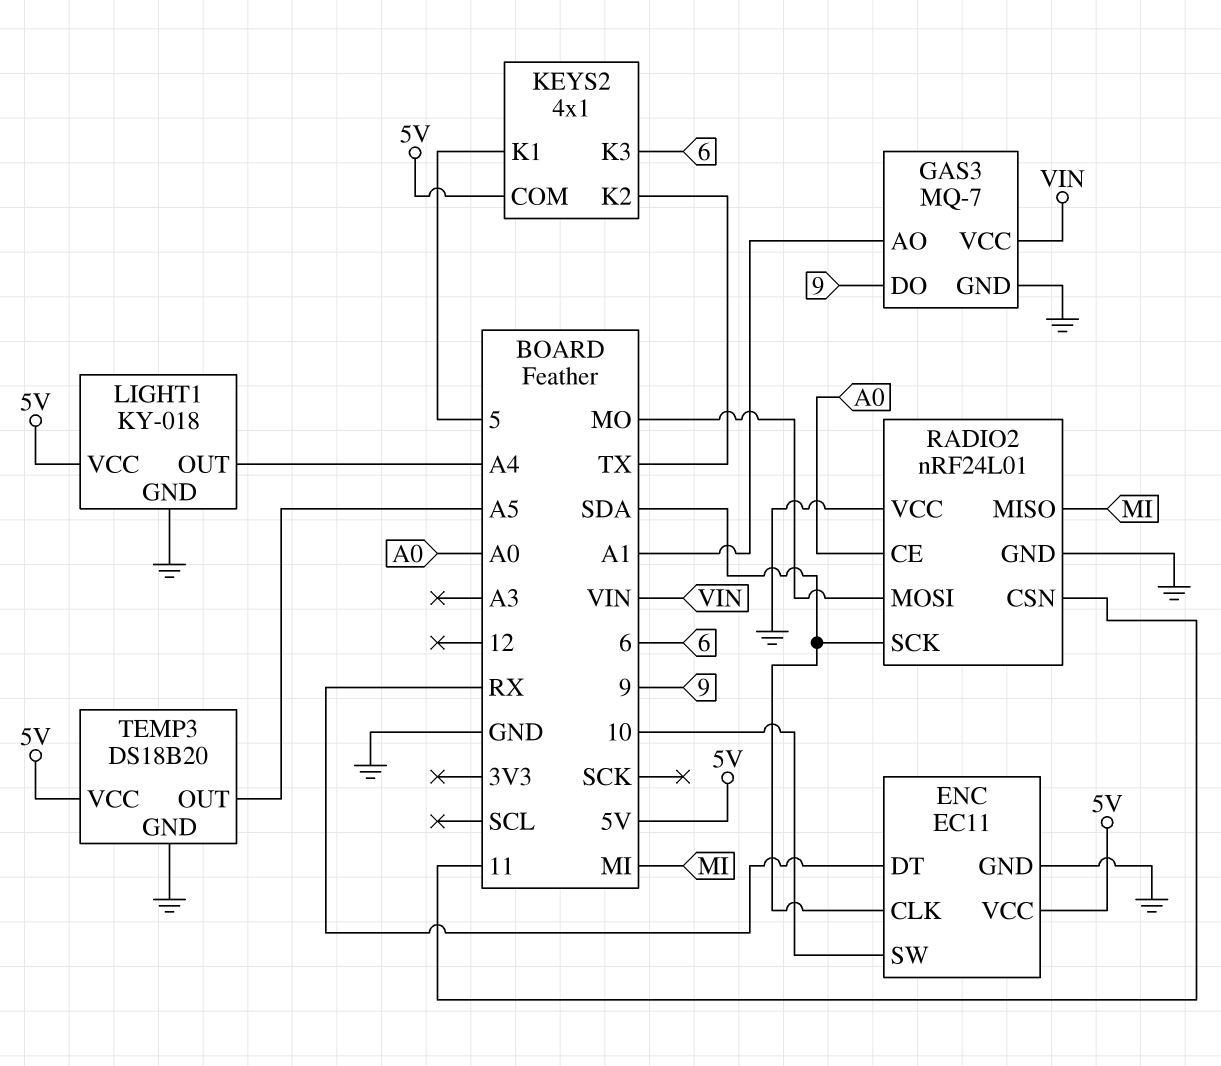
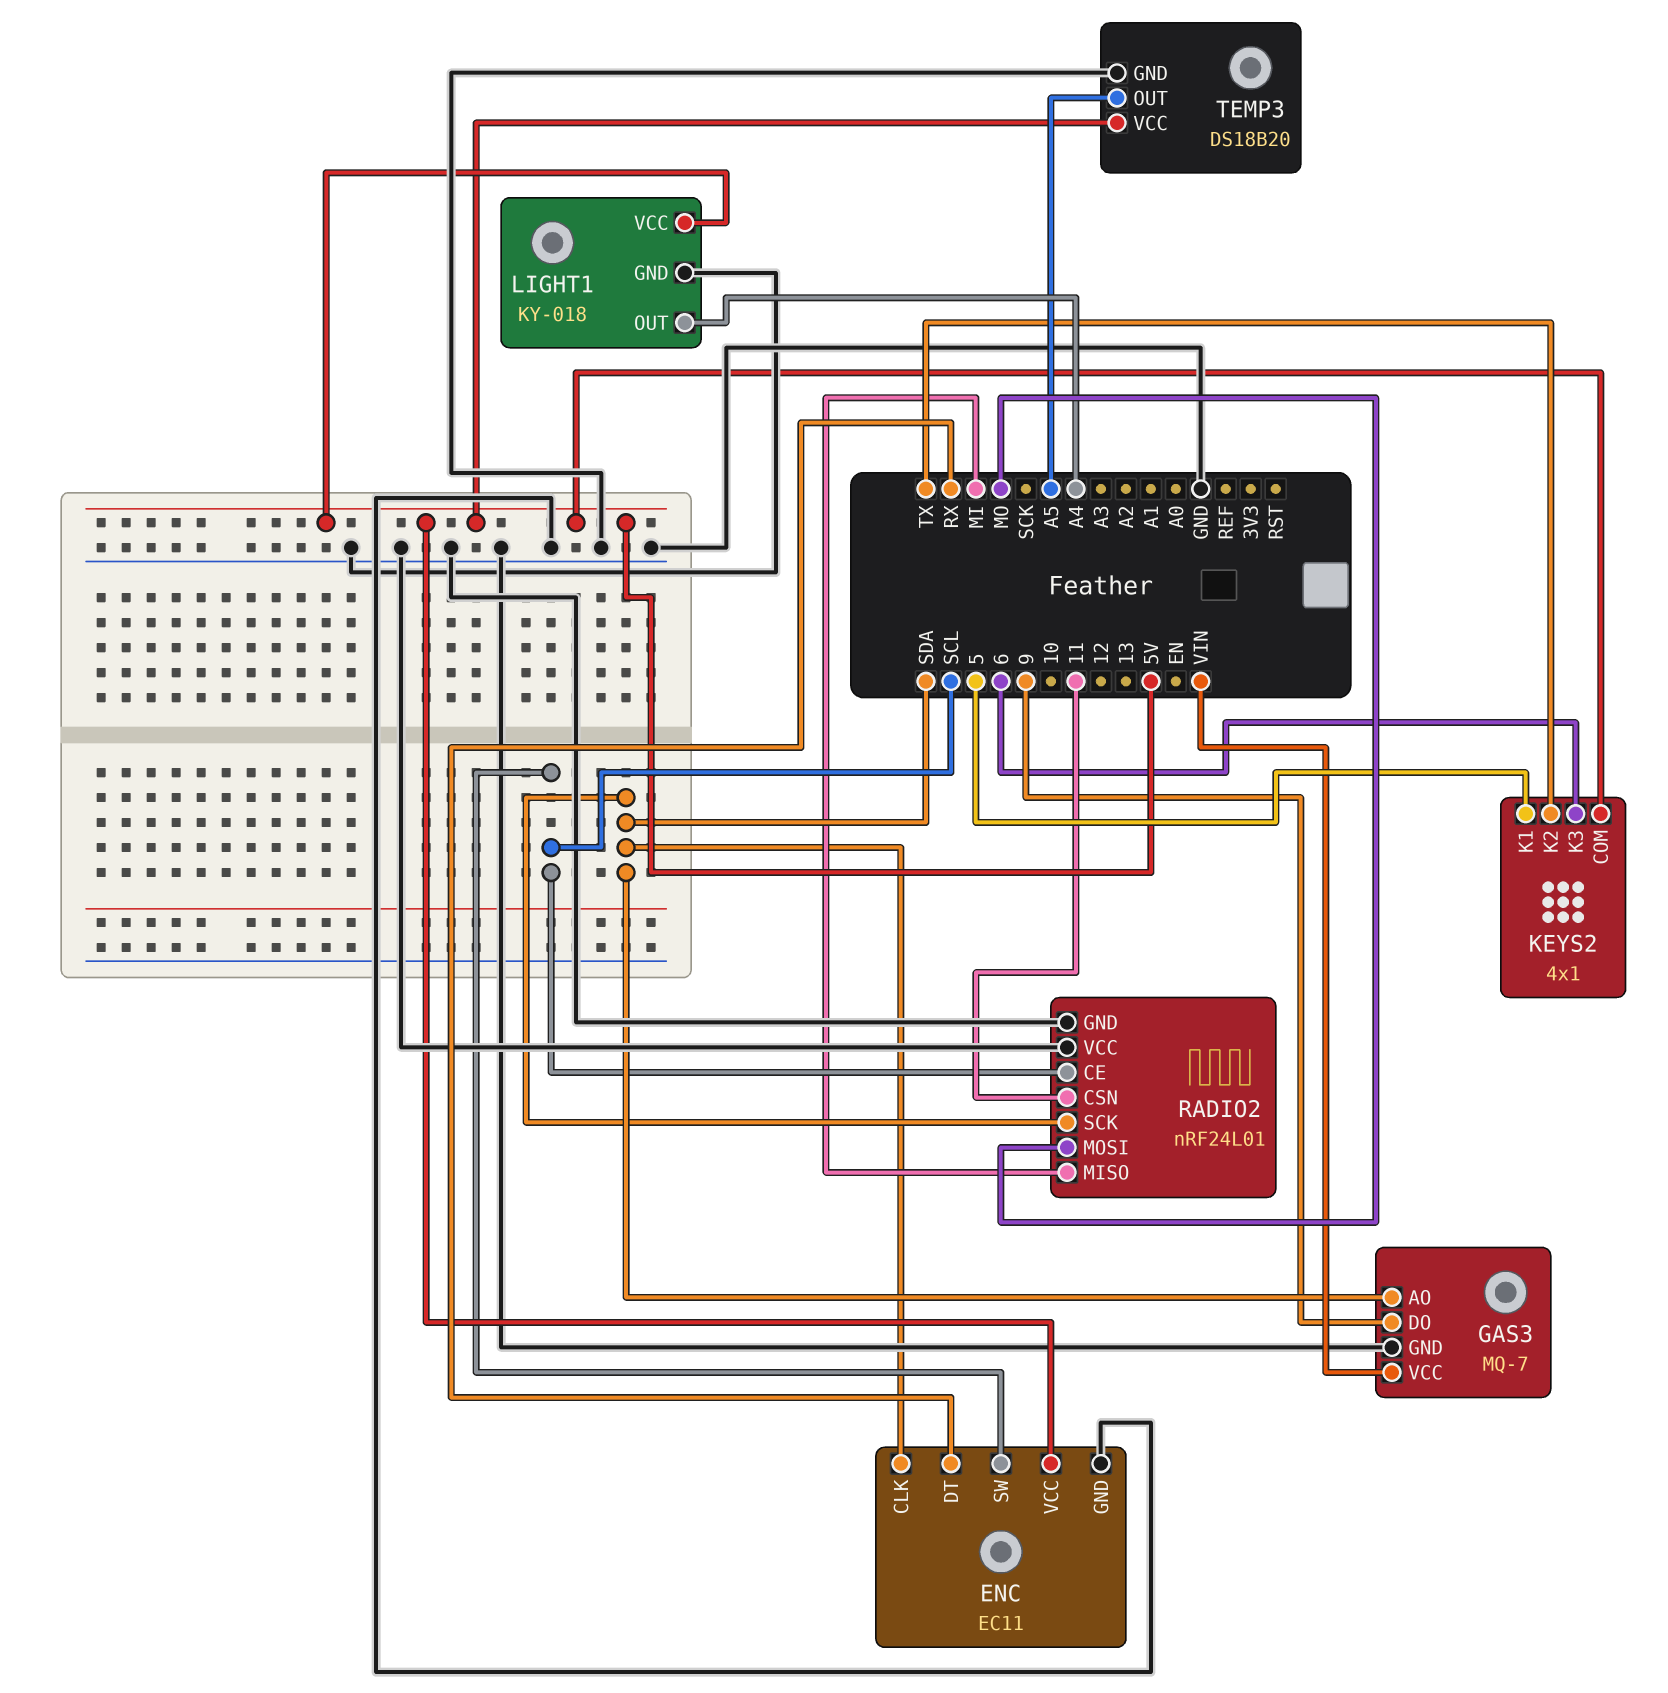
ENC pin SW: 10 -> SCL
GAS3 pin AO: A1 -> SDA
RADIO2 pin CE: A0 -> SCL

